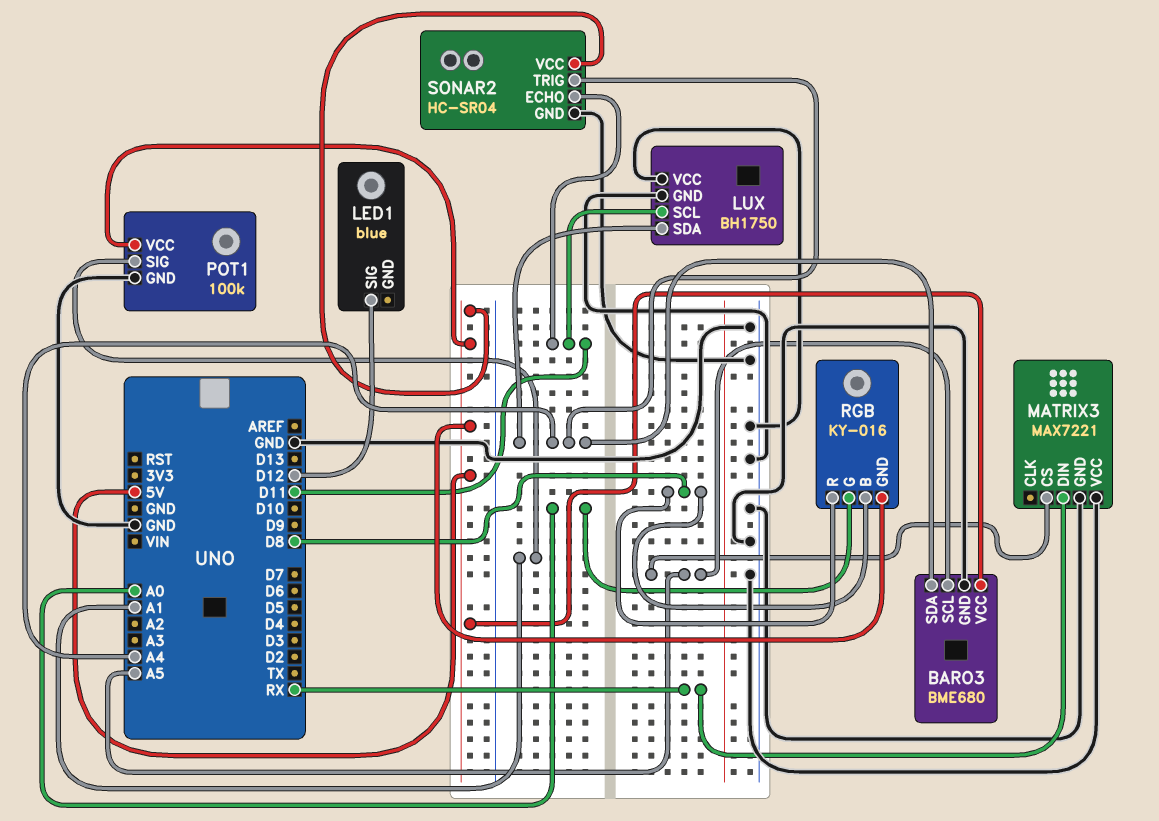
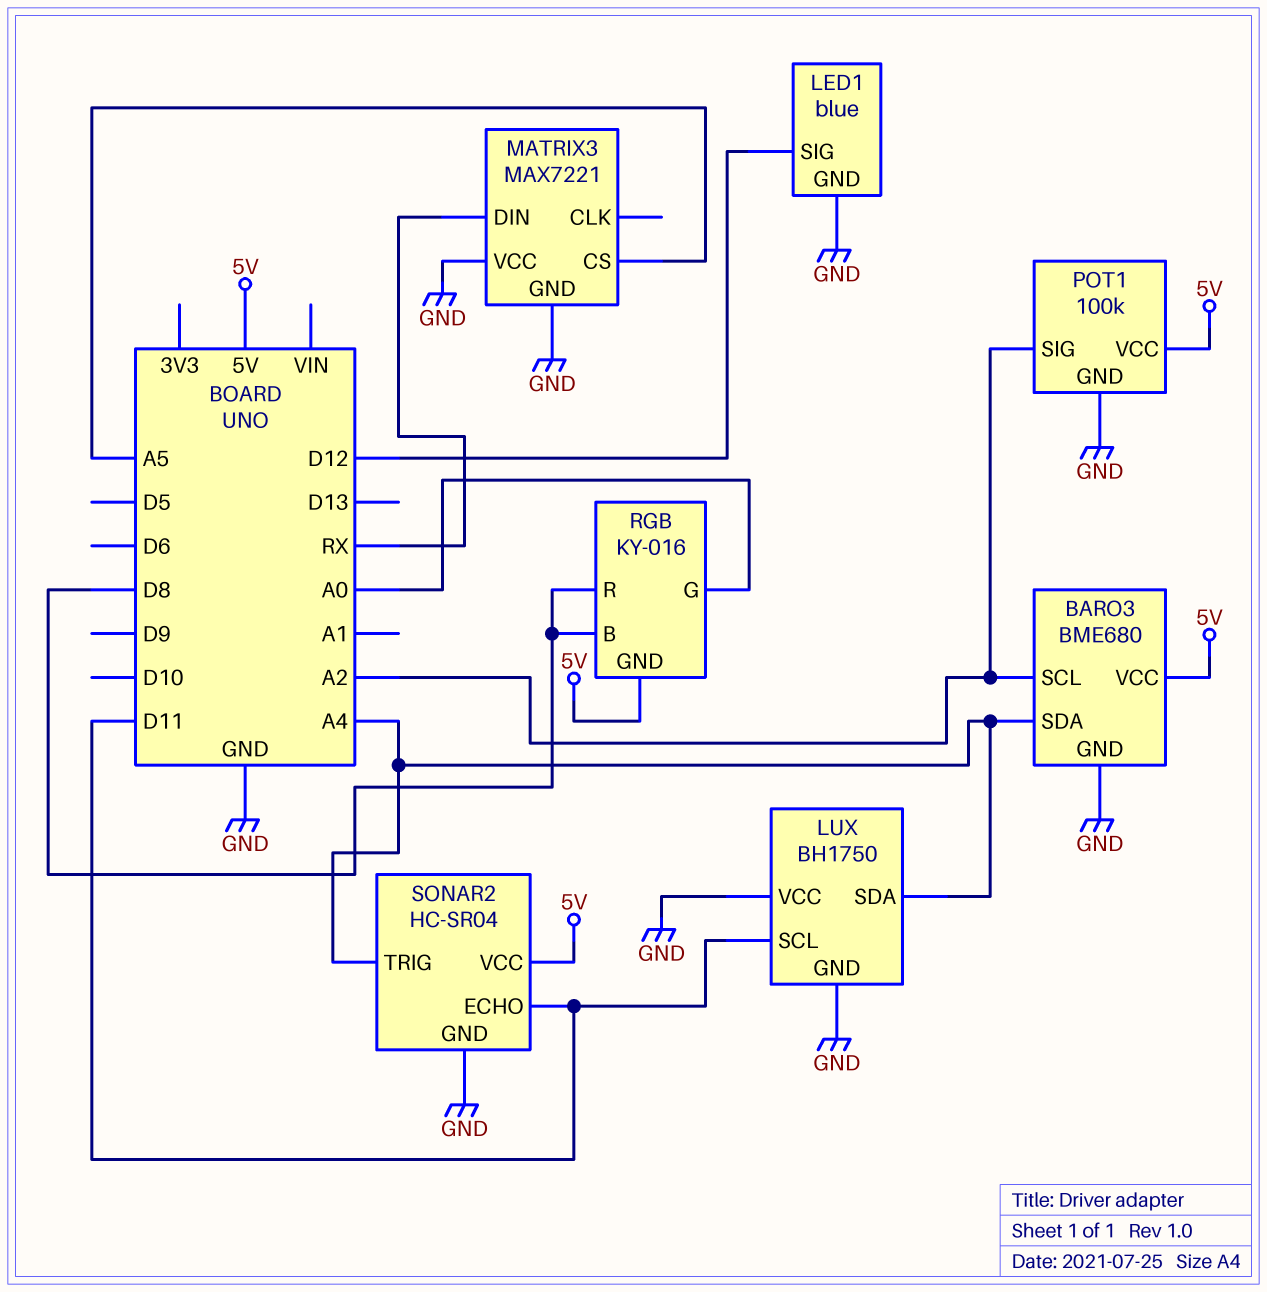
BARO3 pin SCL: A5 -> A2
LED1 pin GND: none -> GND
POT1 pin SIG: A1 -> A2

